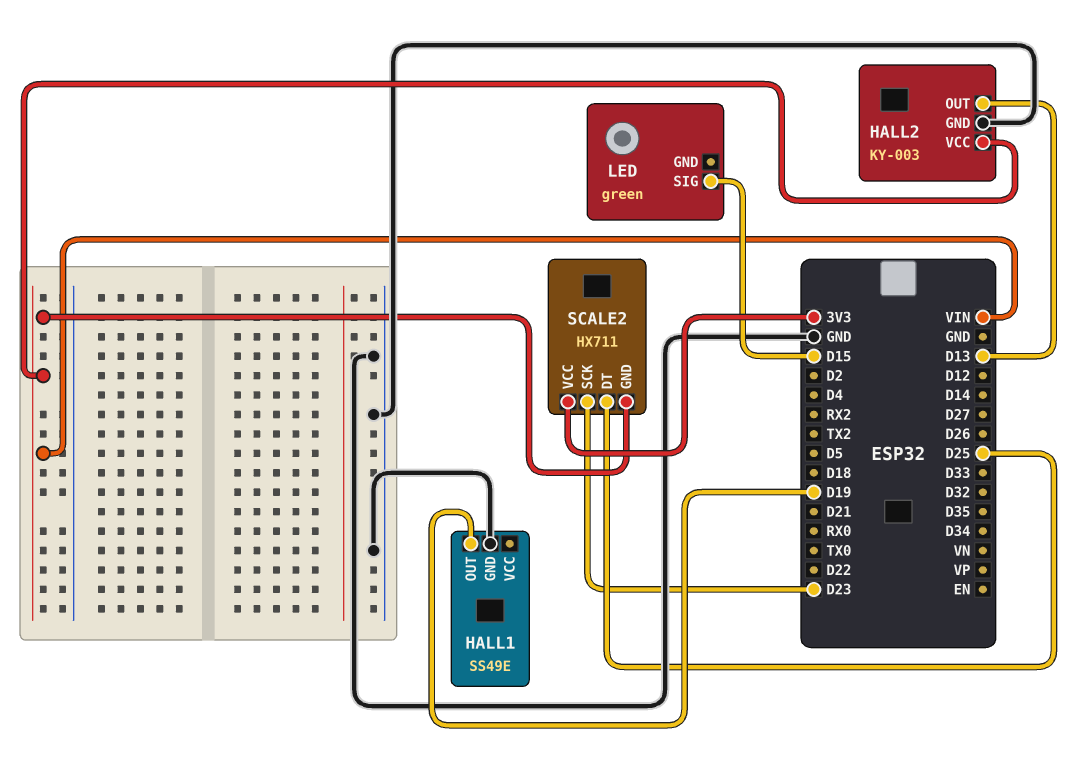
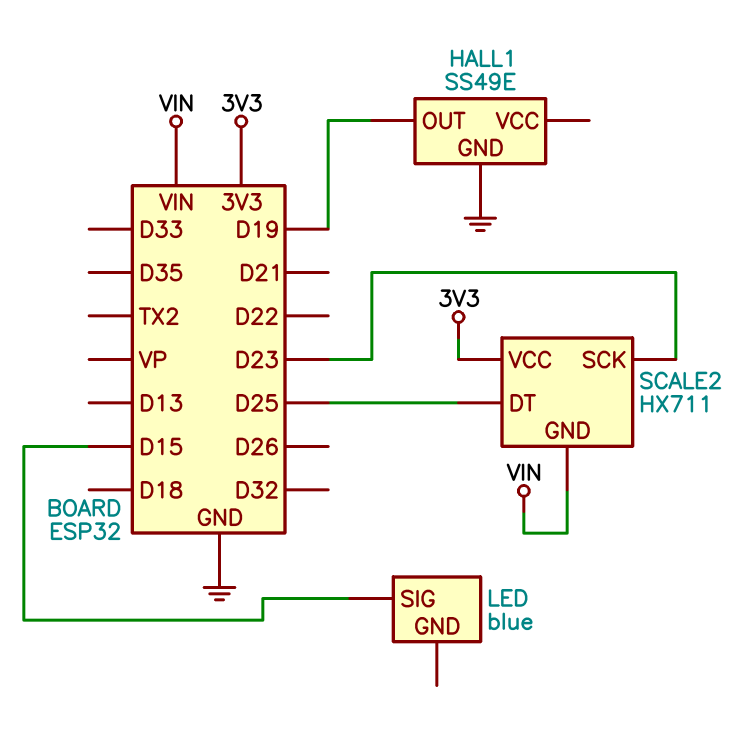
HALL2: KY-003 -> none
HALL2 pin GND: GND -> none
HALL2 pin OUT: D13 -> none
HALL2 pin VCC: VIN -> none
LED: green -> blue

